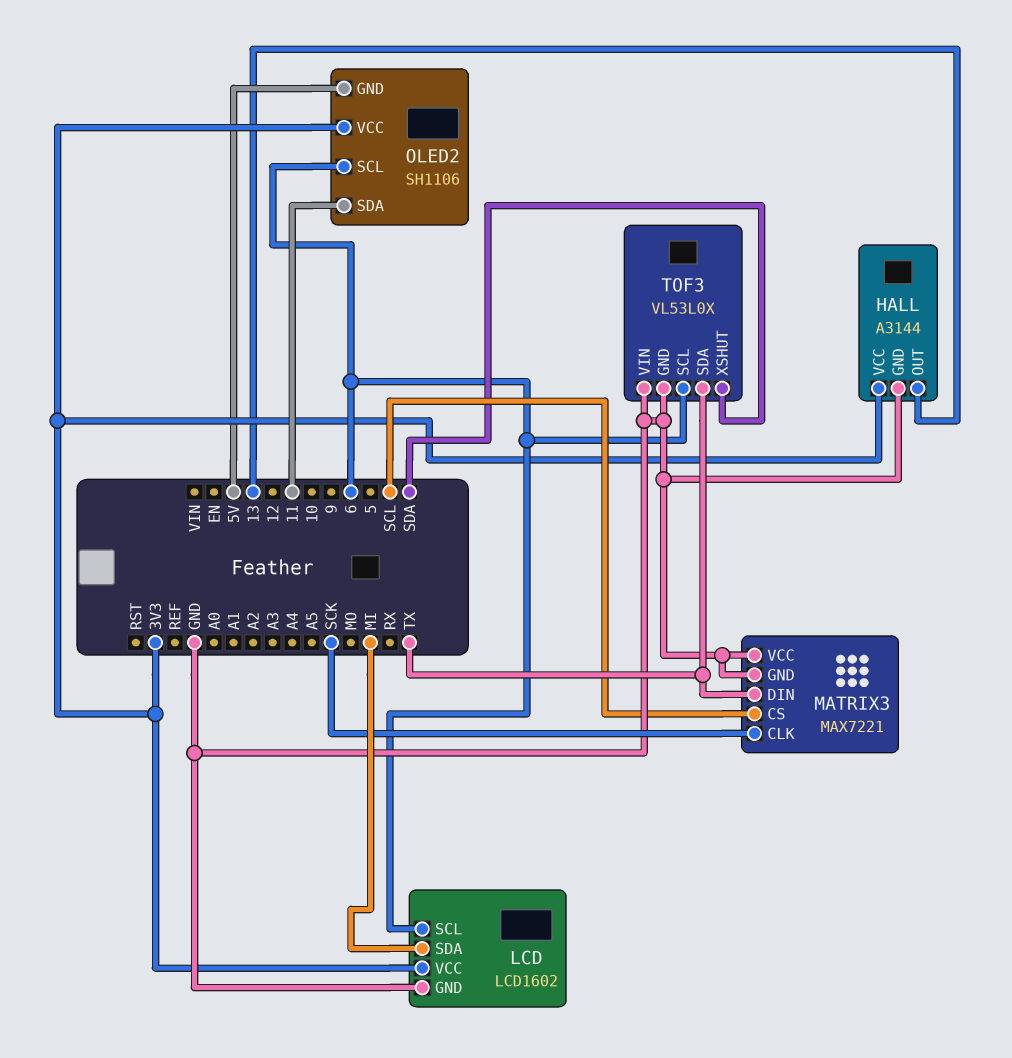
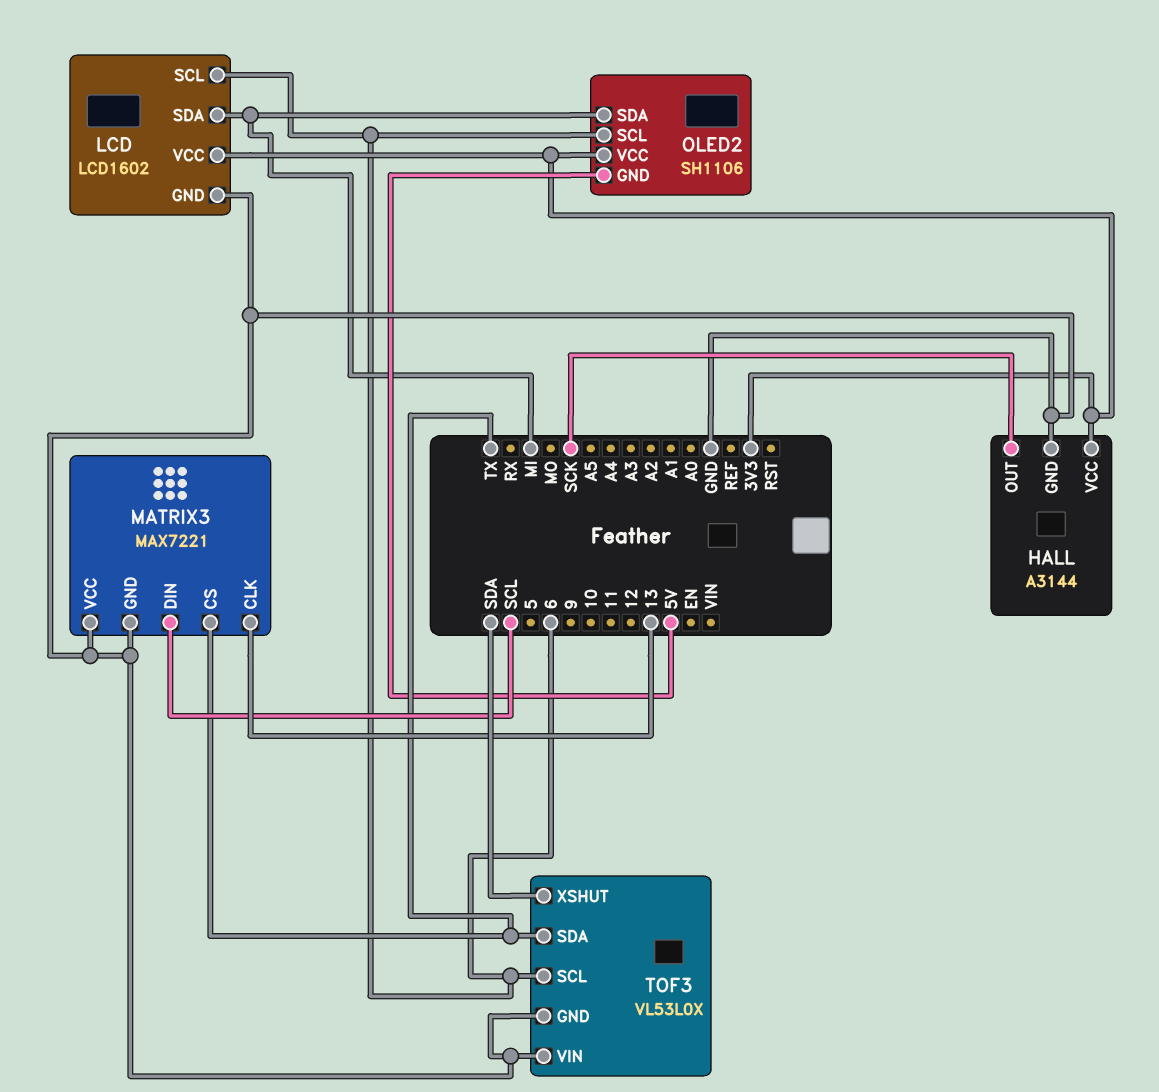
HALL pin OUT: 13 -> SCK
MATRIX3 pin CLK: SCK -> 13
MATRIX3 pin CS: SCL -> TX
MATRIX3 pin DIN: TX -> SCL
OLED2 pin SDA: 11 -> MI

